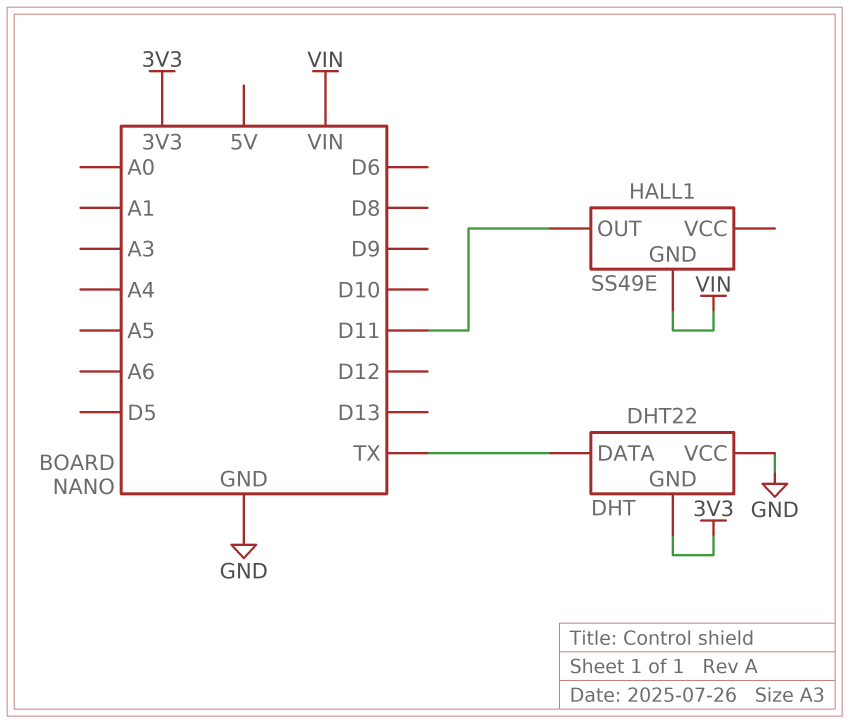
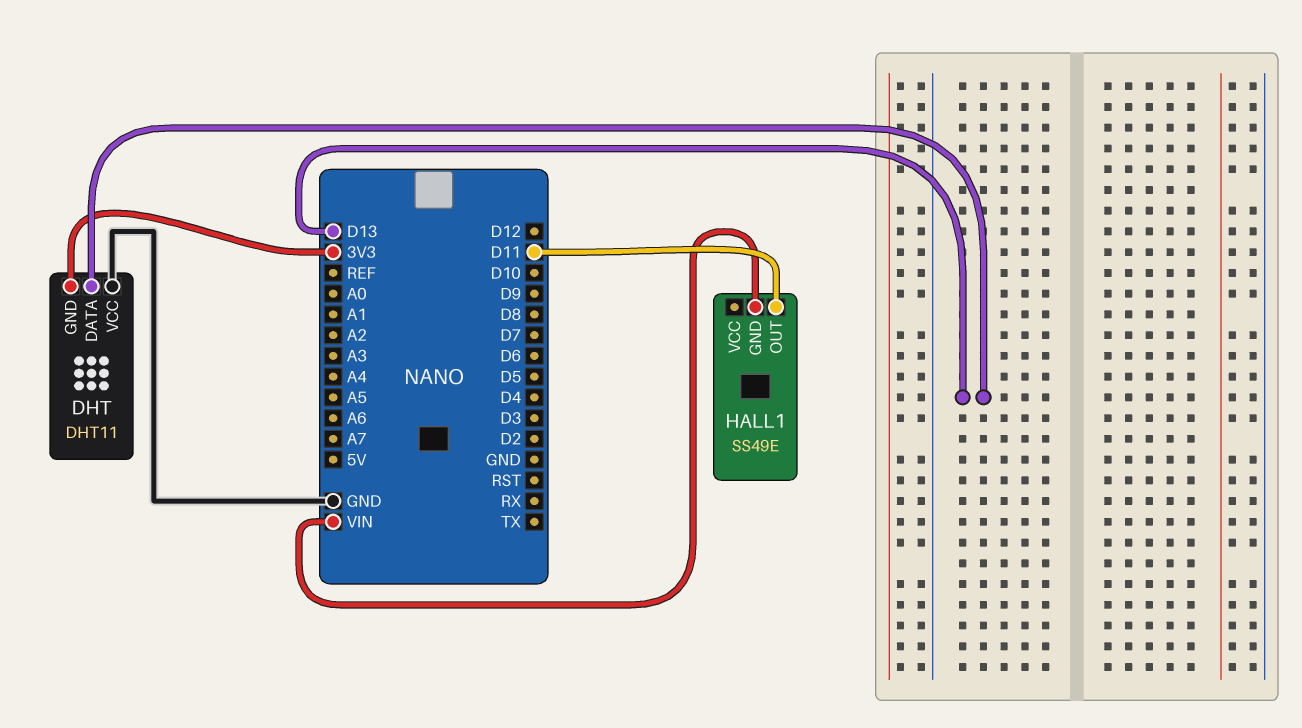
DHT: DHT22 -> DHT11
DHT pin DATA: TX -> D13

